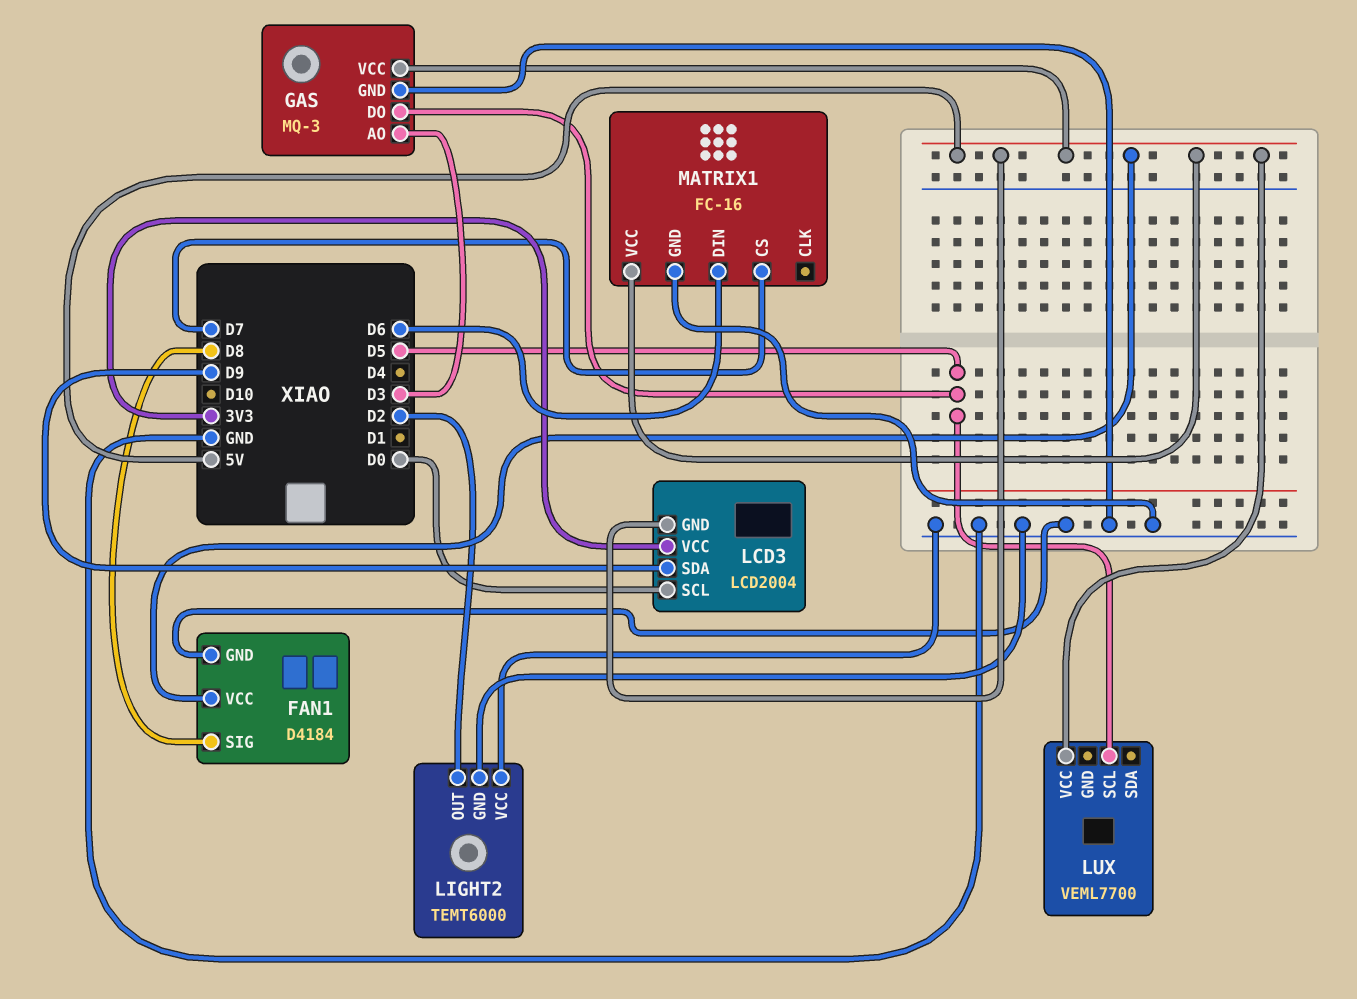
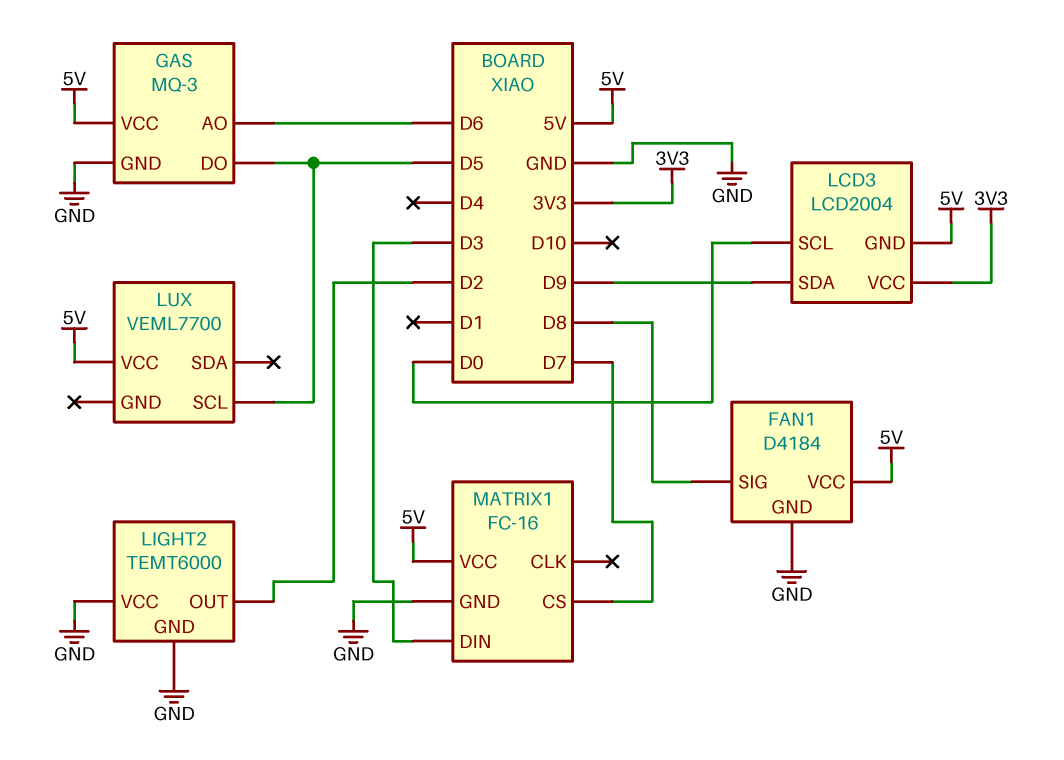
GAS pin AO: D3 -> D6
MATRIX1 pin DIN: D6 -> D3

